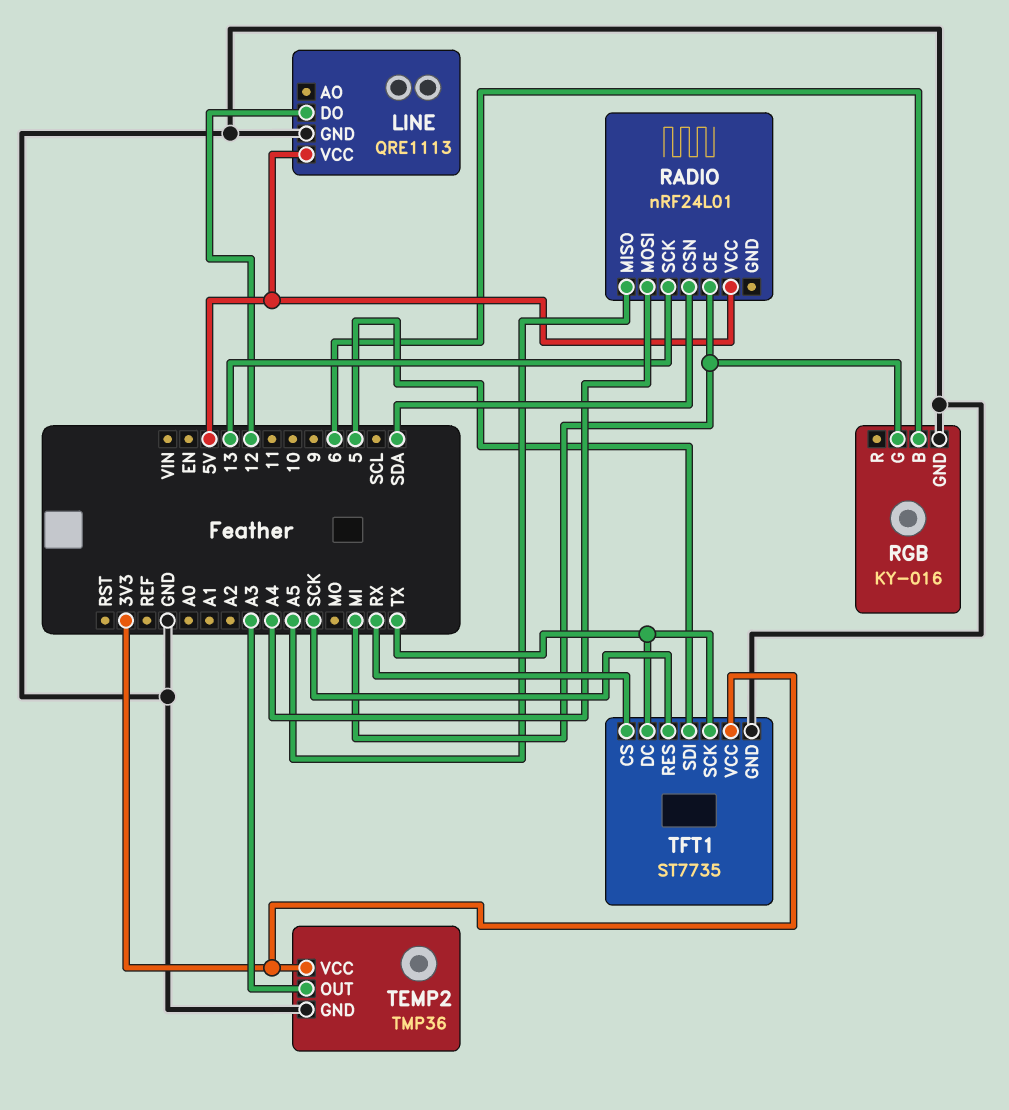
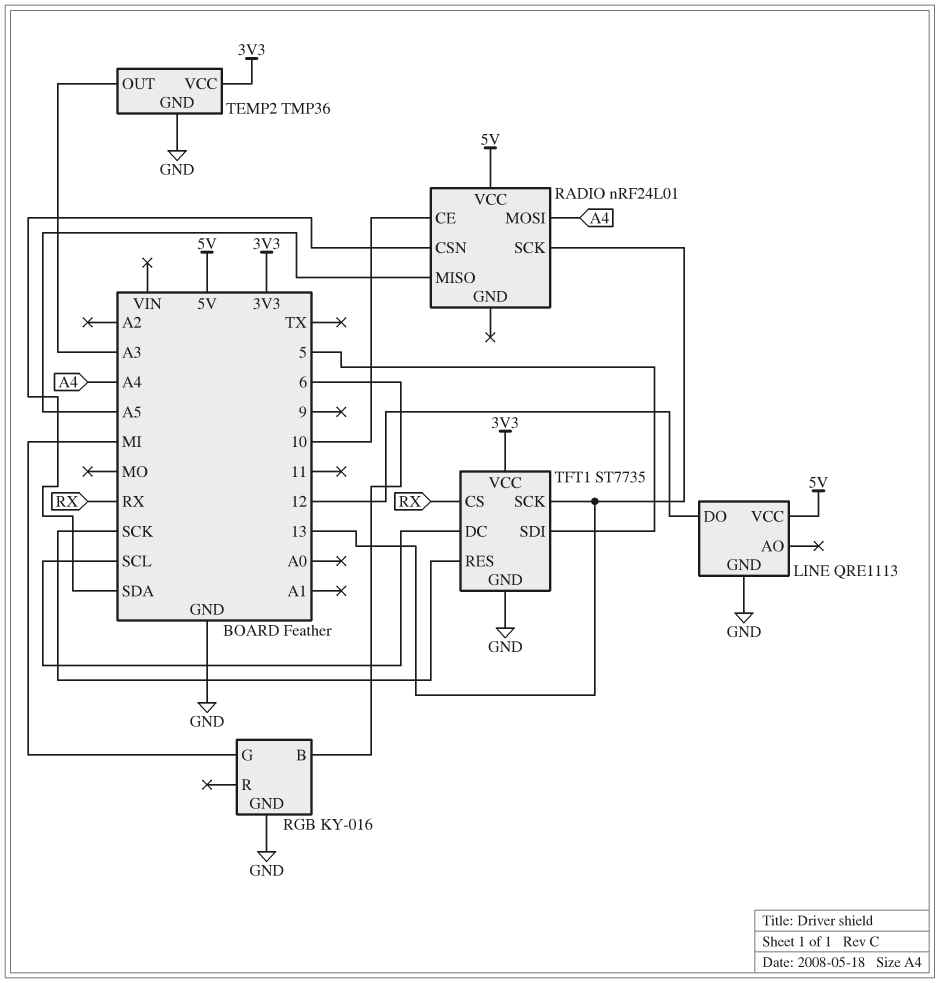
RADIO pin CE: MI -> 10
TFT1 pin DC: TX -> SCL
TFT1 pin SCK: TX -> 13

